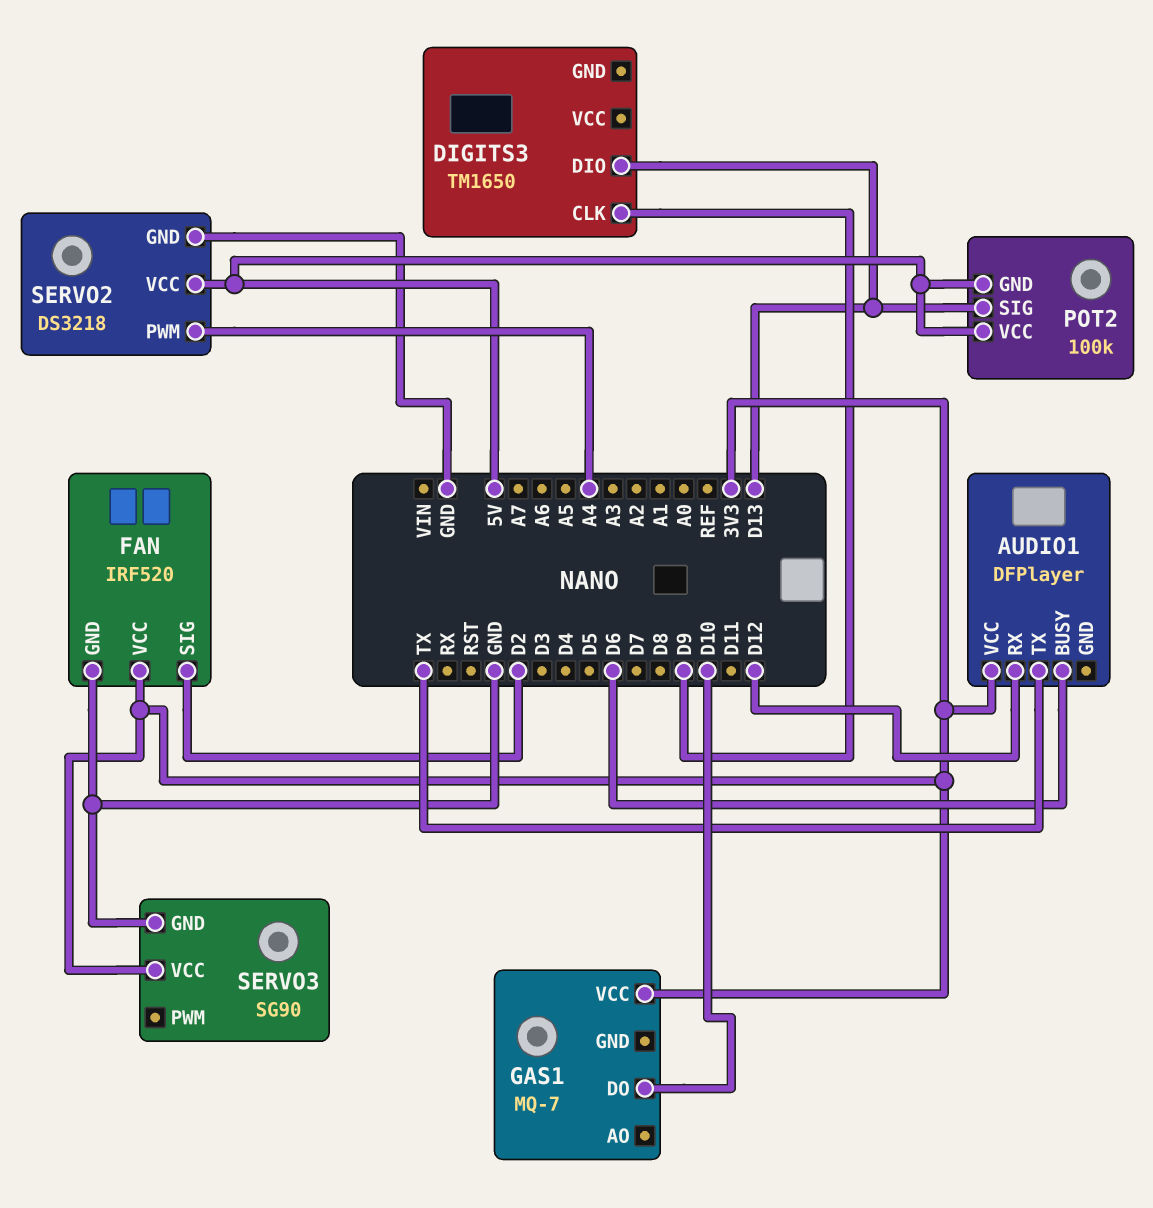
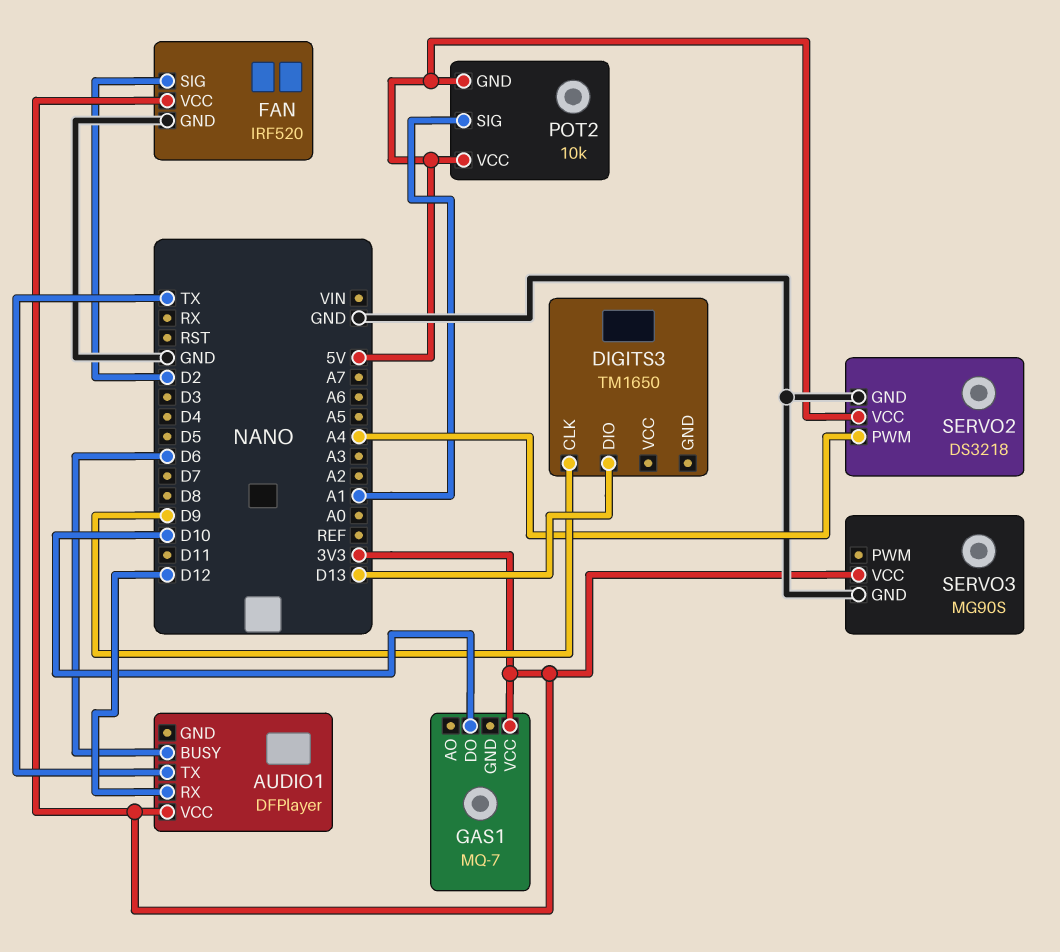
POT2: 100k -> 10k
POT2 pin SIG: D13 -> A1
SERVO3: SG90 -> MG90S

